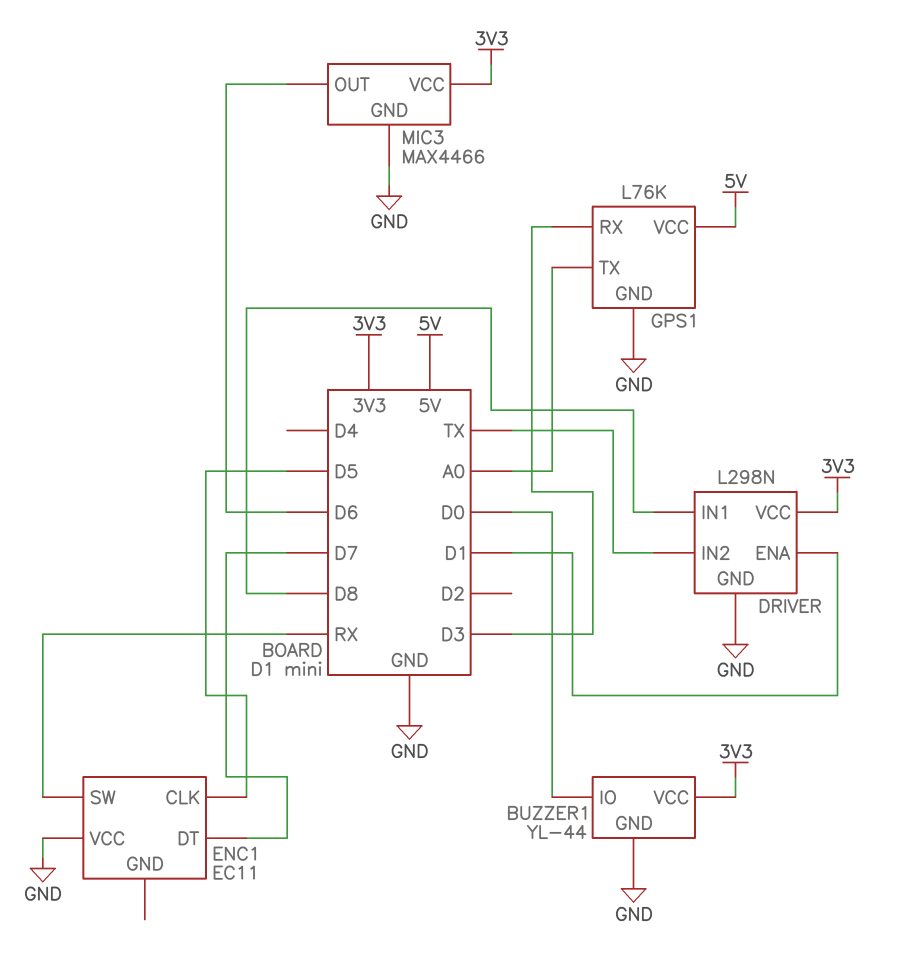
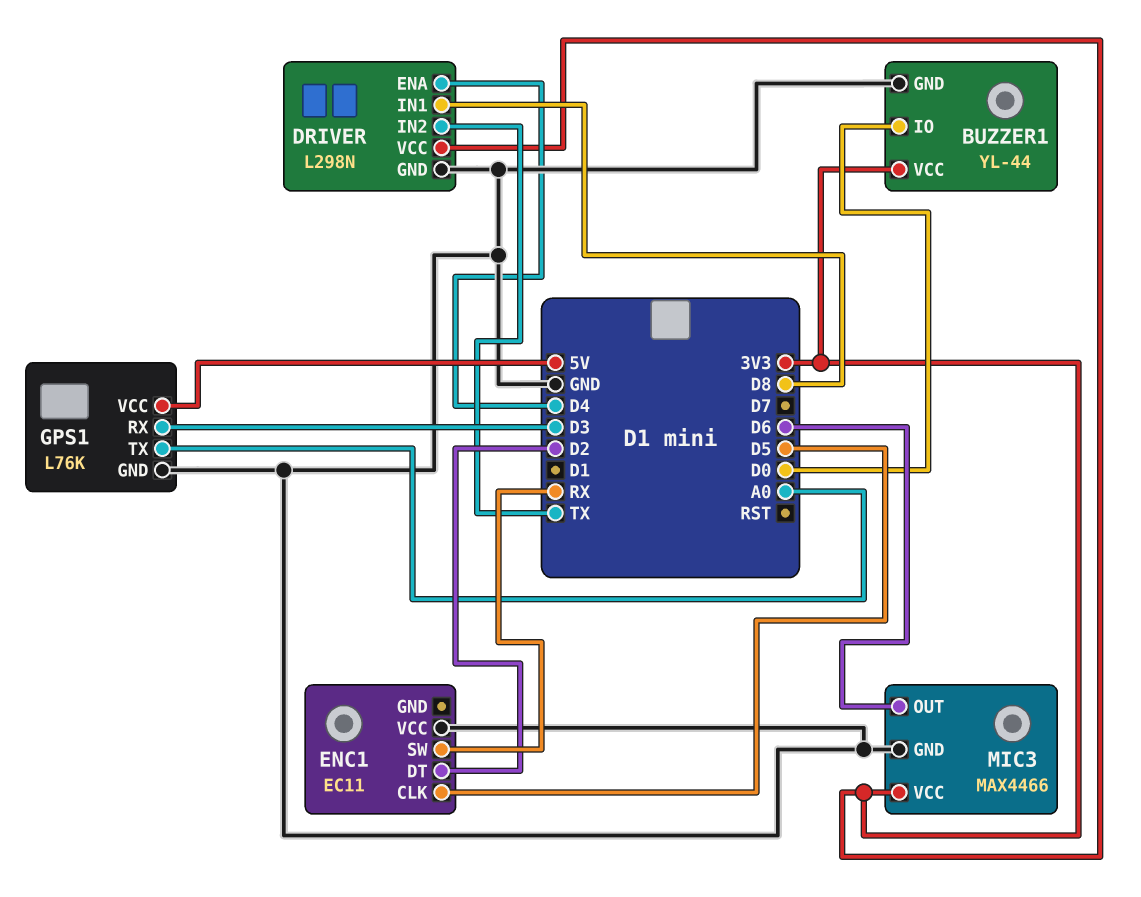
DRIVER pin ENA: D1 -> D4
ENC1 pin DT: D7 -> D2

